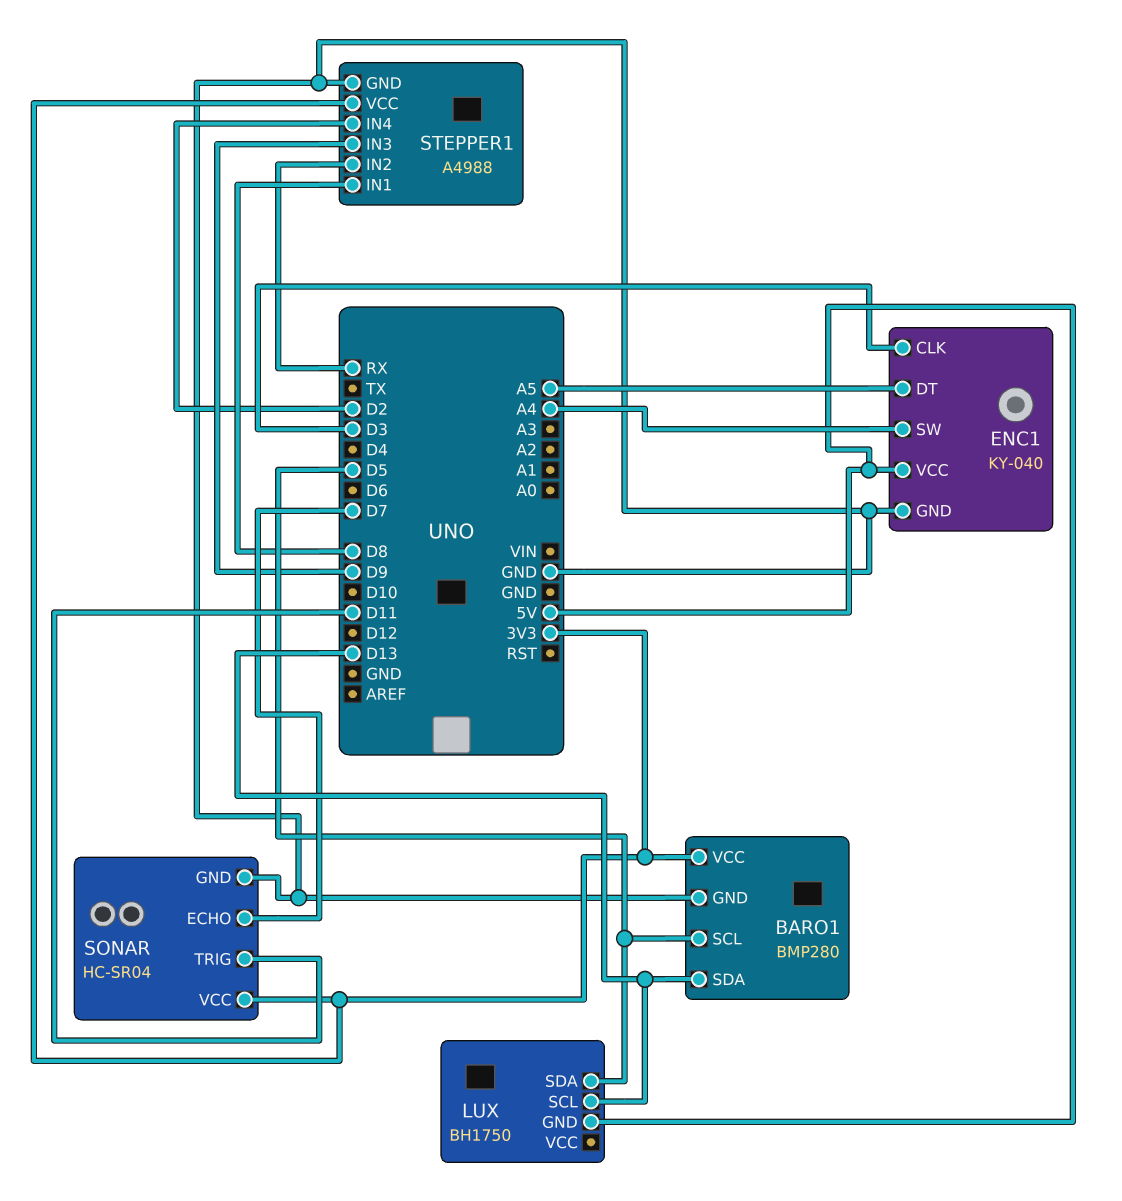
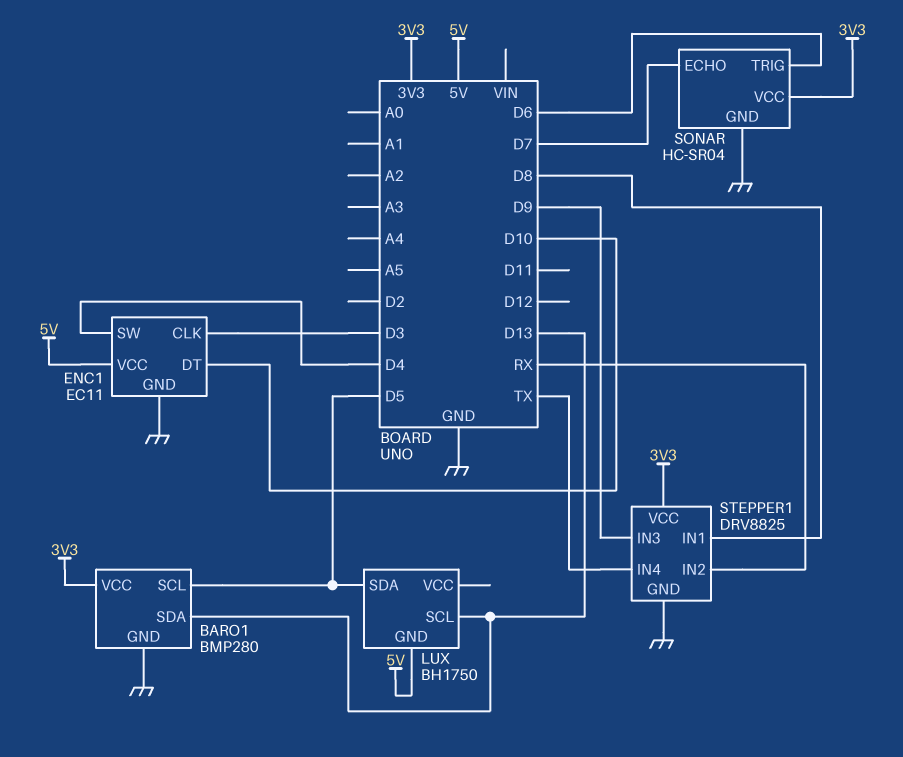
ENC1: KY-040 -> EC11
ENC1 pin DT: A5 -> D10
ENC1 pin SW: A4 -> D4
SONAR pin TRIG: D11 -> D6
STEPPER1: A4988 -> DRV8825
STEPPER1 pin IN4: D2 -> TX

